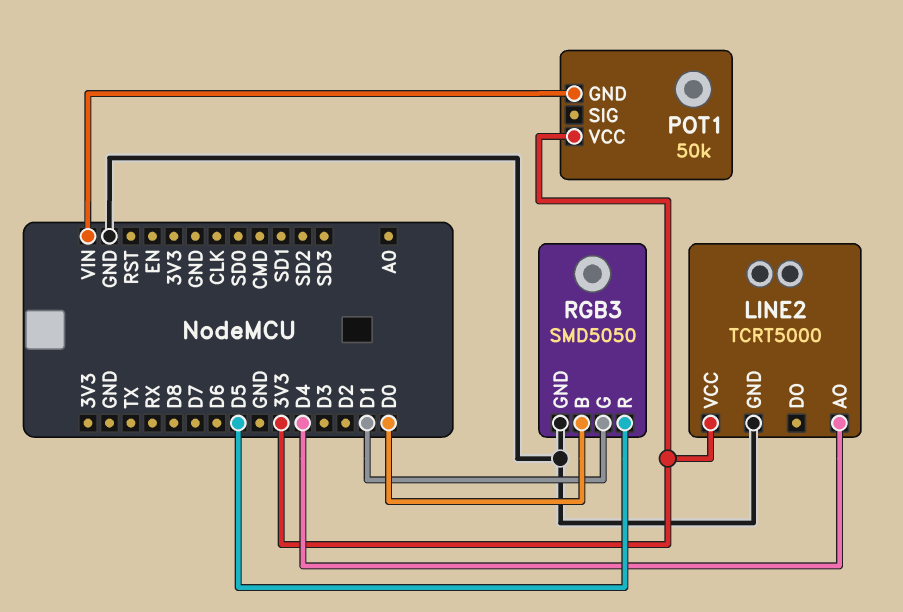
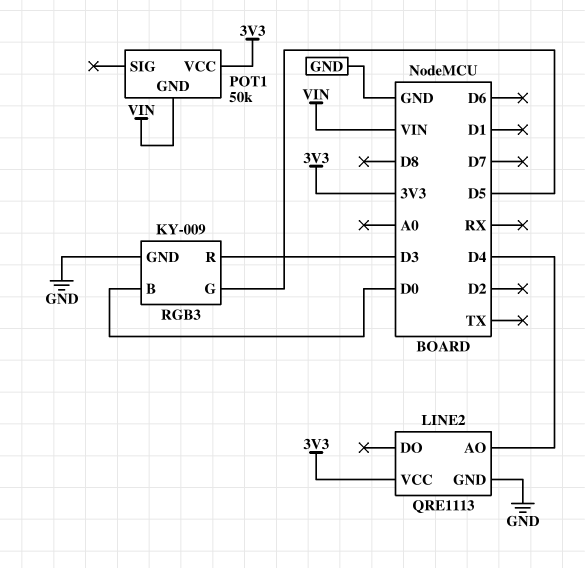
LINE2: TCRT5000 -> QRE1113
RGB3: SMD5050 -> KY-009
RGB3 pin G: D1 -> D5
RGB3 pin R: D5 -> D3

